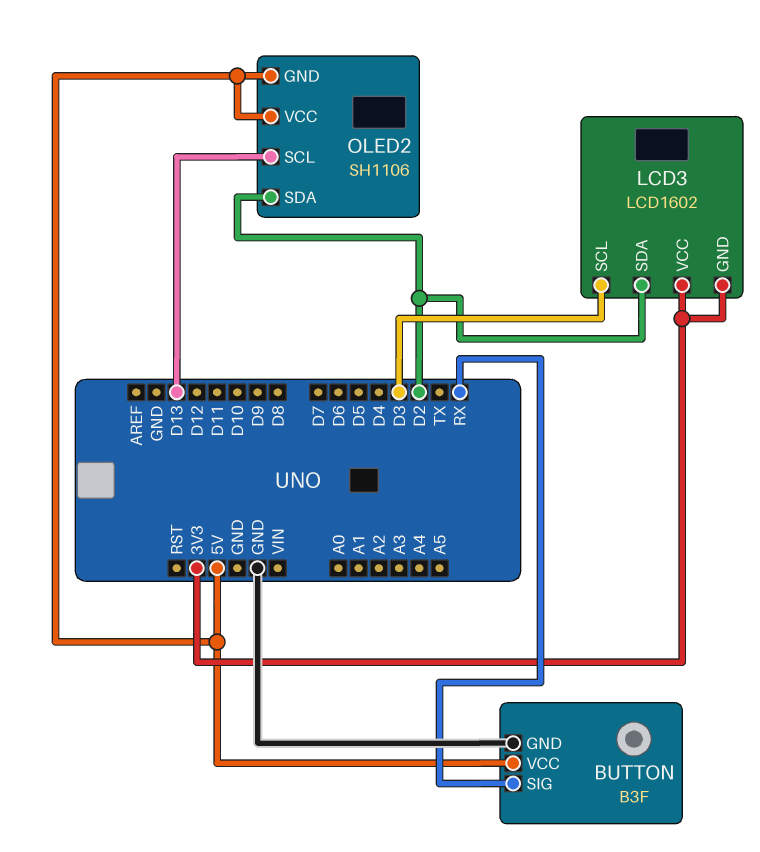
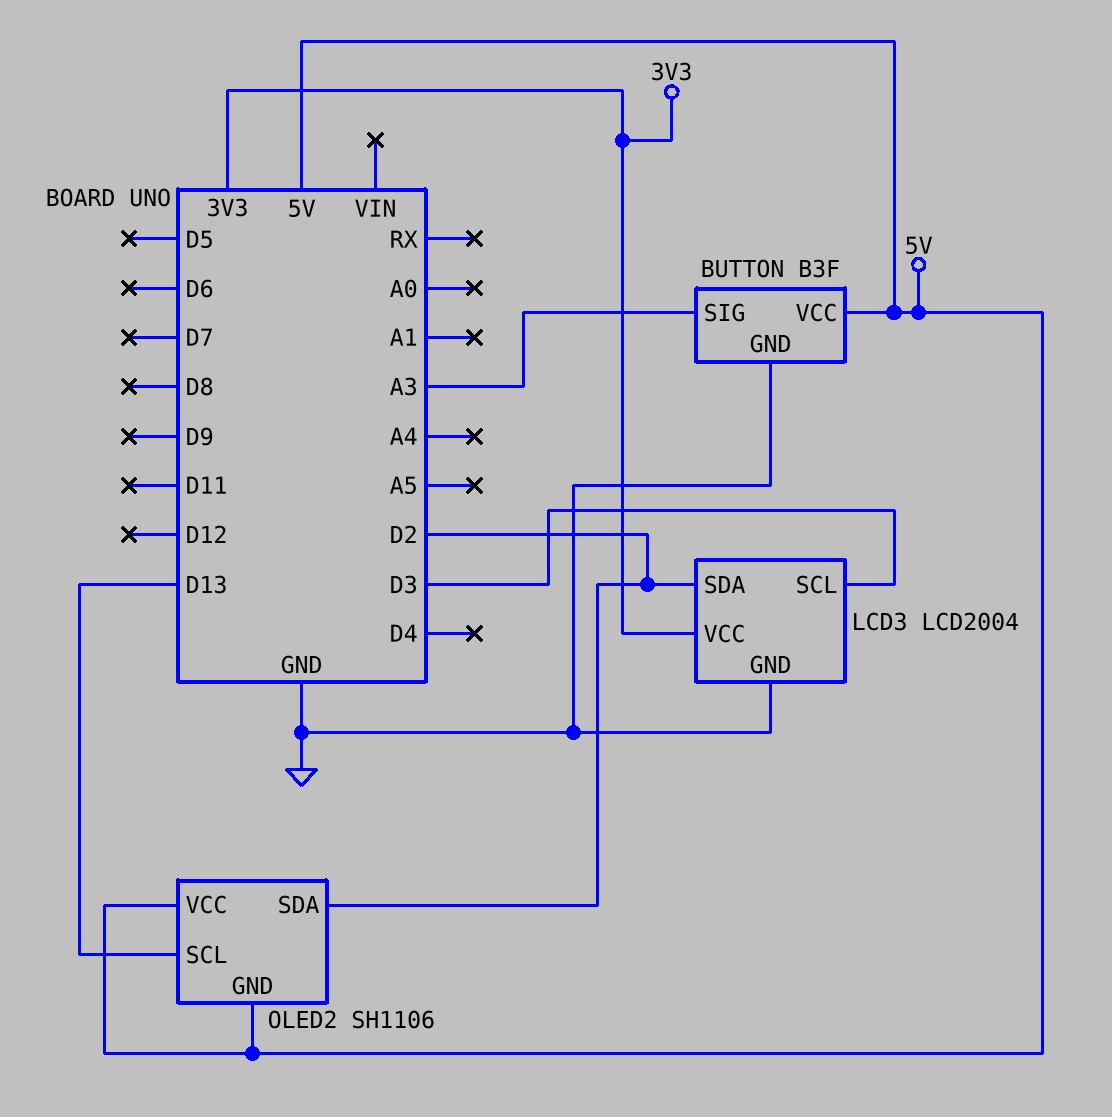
BUTTON pin SIG: RX -> A3
LCD3: LCD1602 -> LCD2004
LCD3 pin GND: 3V3 -> GND

